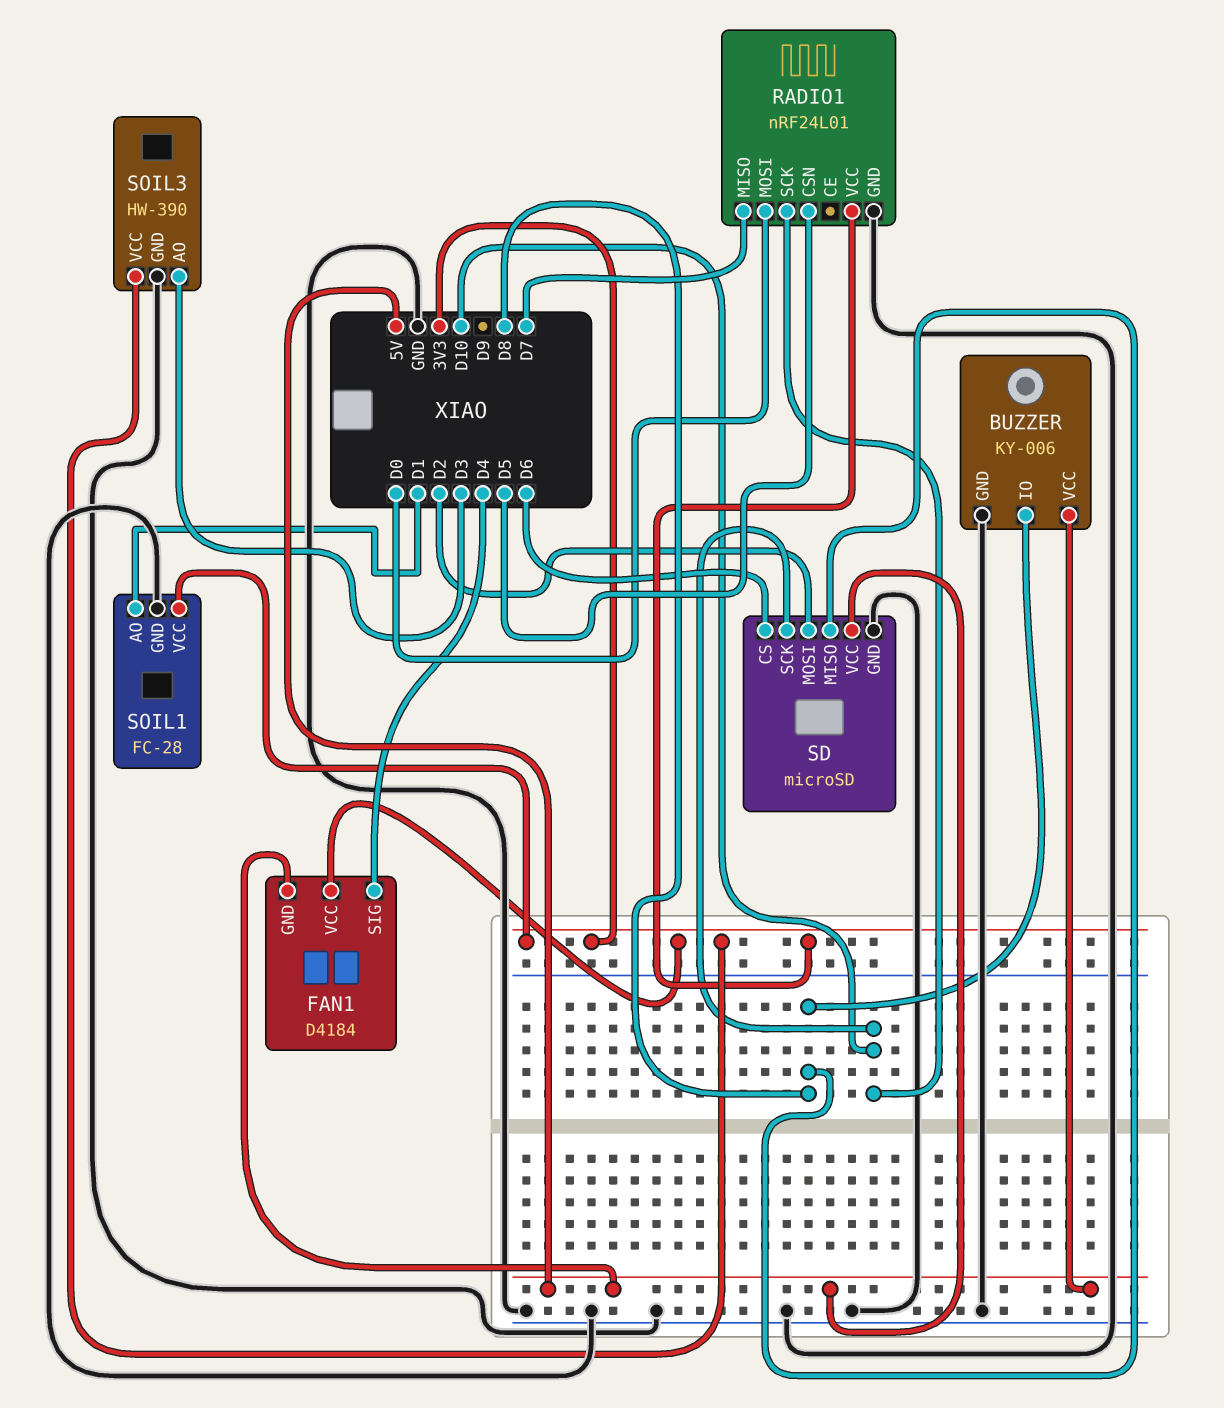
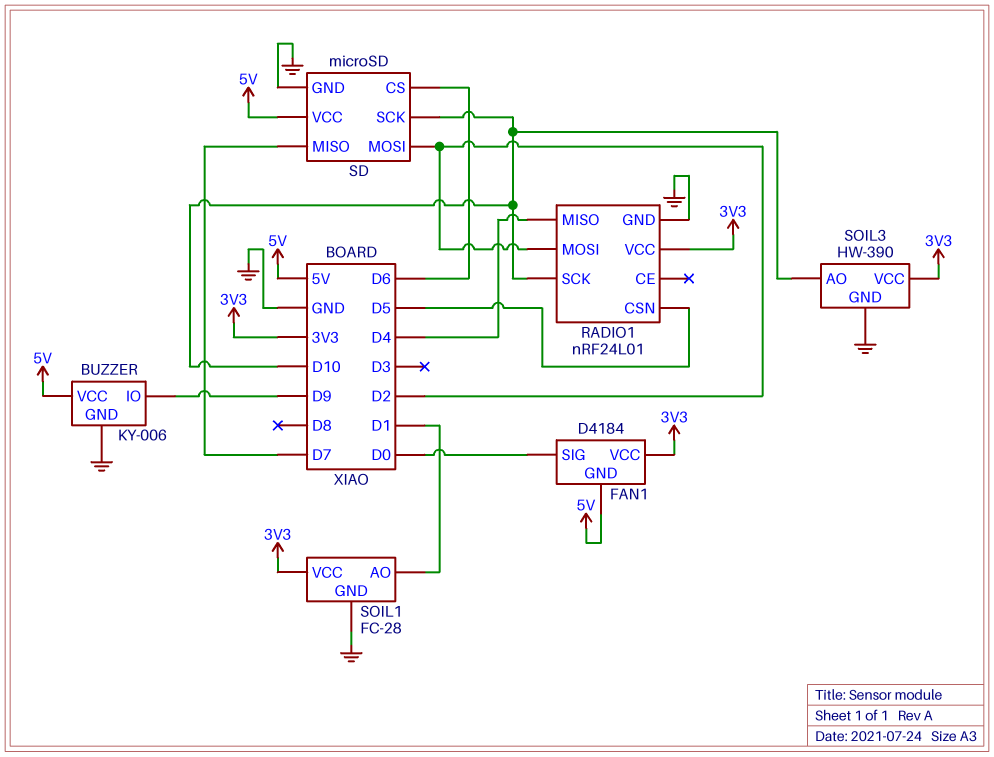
BUZZER pin IO: D8 -> D9
FAN1 pin SIG: D4 -> D0
RADIO1 pin MISO: D7 -> D4
RADIO1 pin MOSI: D0 -> D2
SD pin MISO: D8 -> D7
SOIL3 pin AO: D3 -> D10

